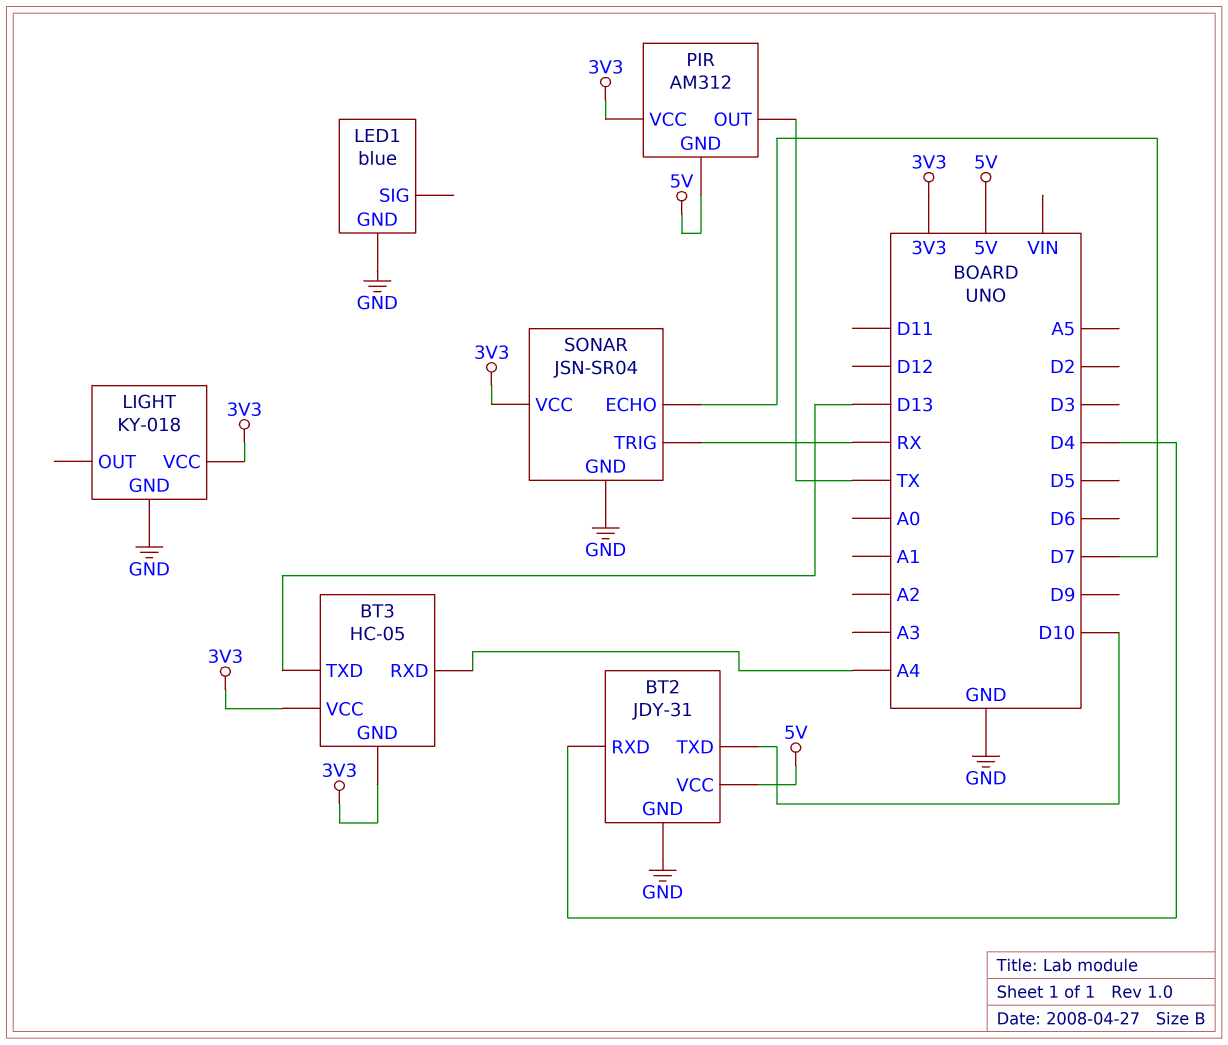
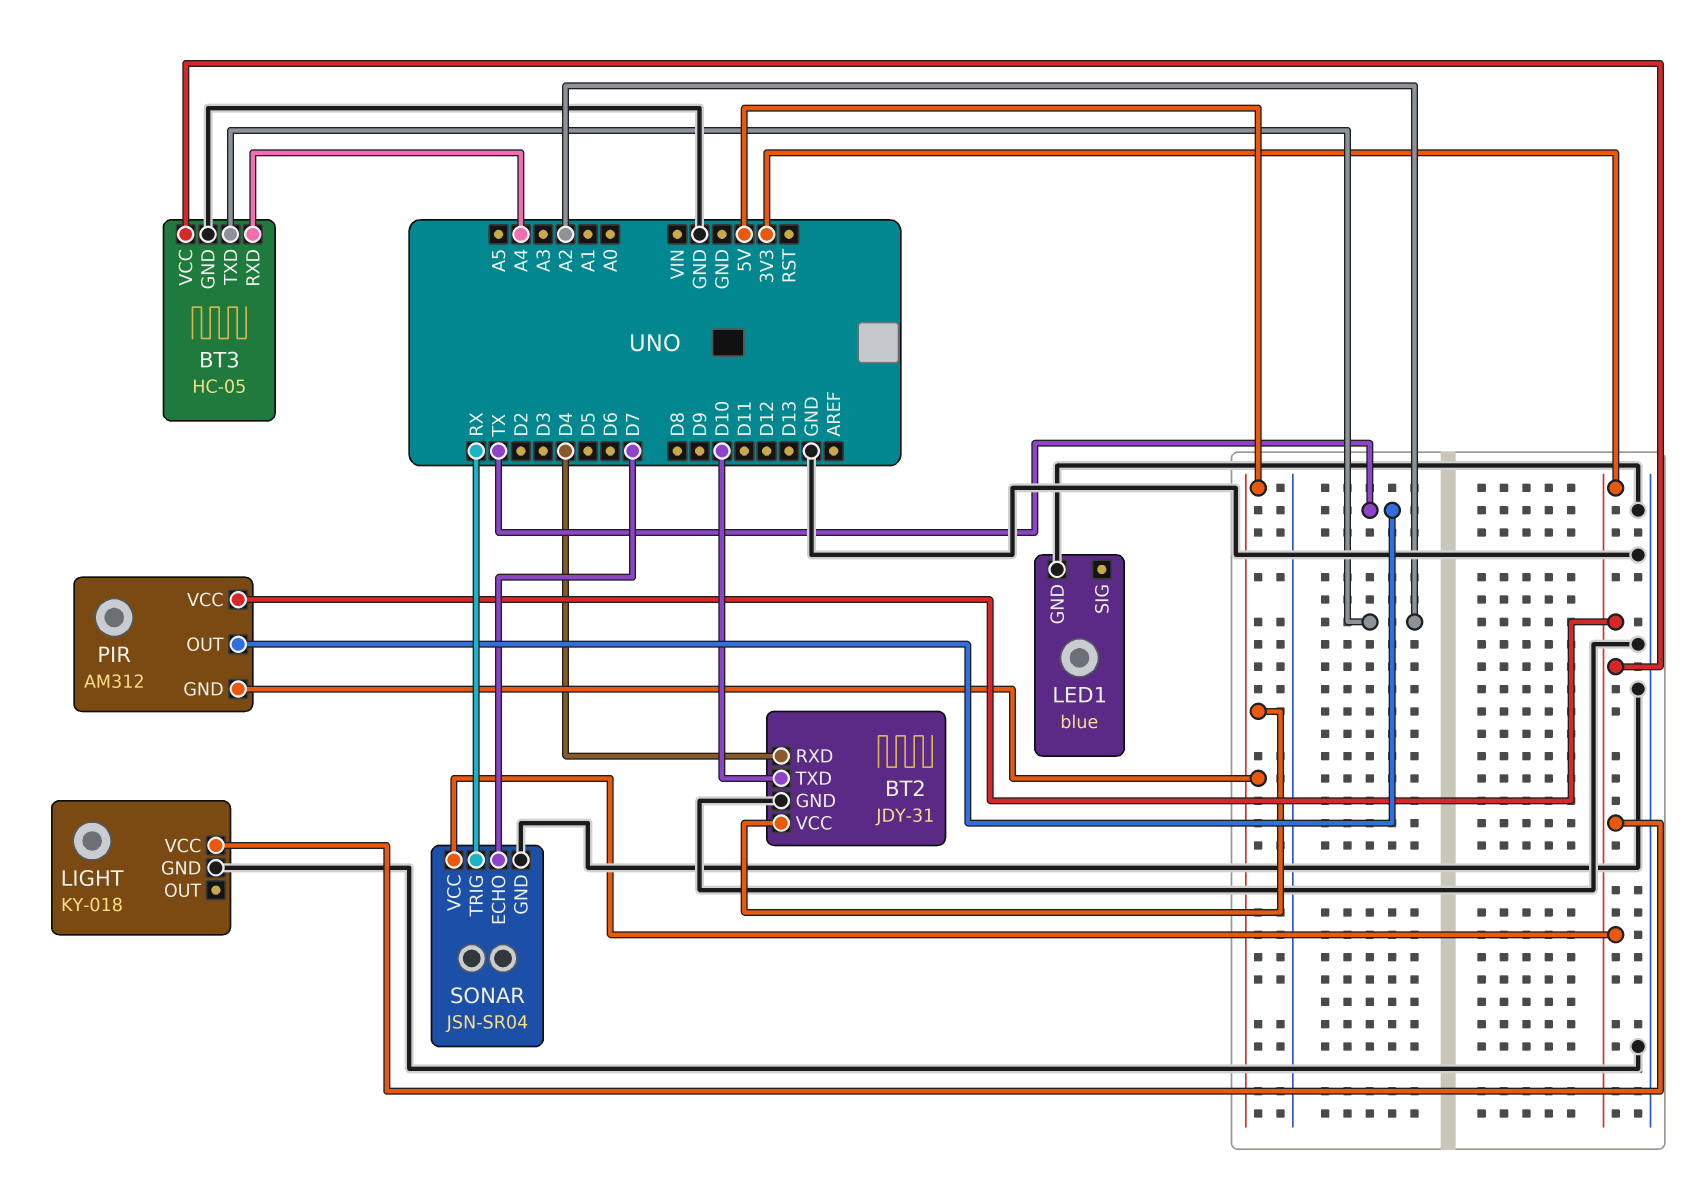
BT3 pin GND: 3V3 -> GND
BT3 pin TXD: D13 -> A2

